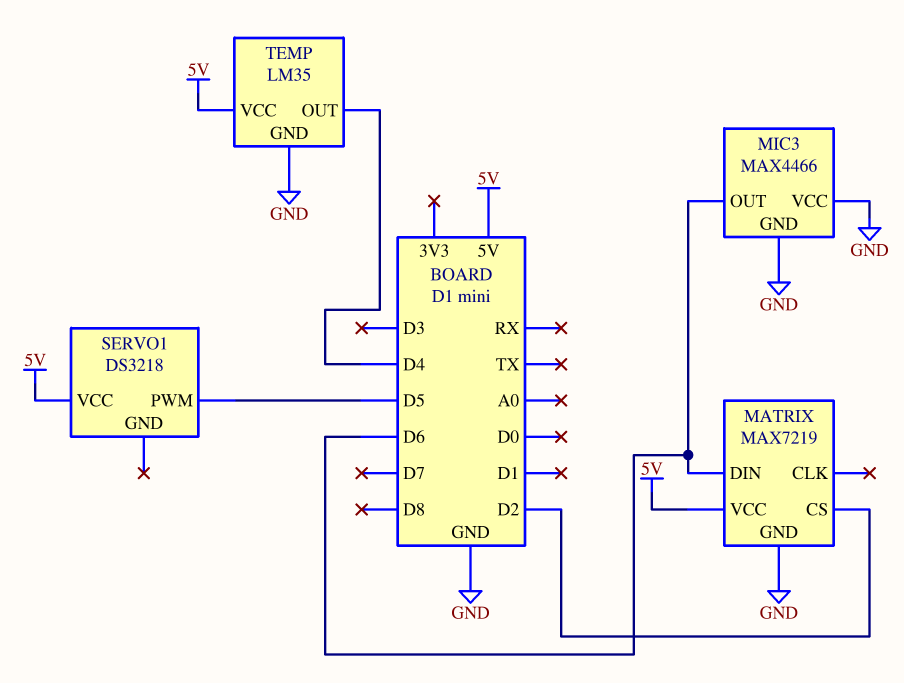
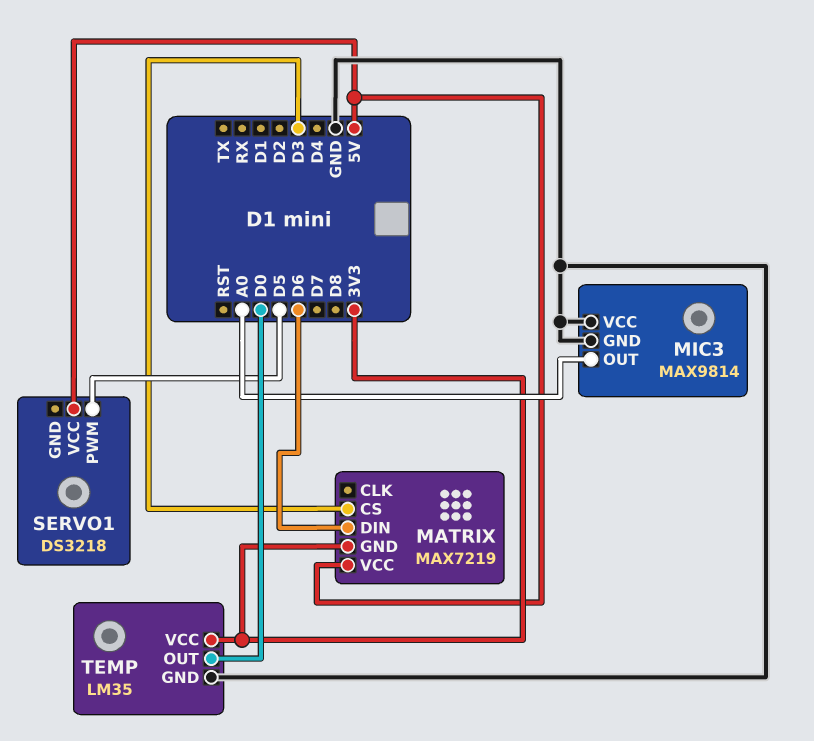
MATRIX pin CS: D2 -> D3
MATRIX pin GND: GND -> 3V3
MIC3: MAX4466 -> MAX9814
MIC3 pin OUT: D6 -> A0
TEMP pin OUT: D4 -> D0
TEMP pin VCC: 5V -> 3V3

